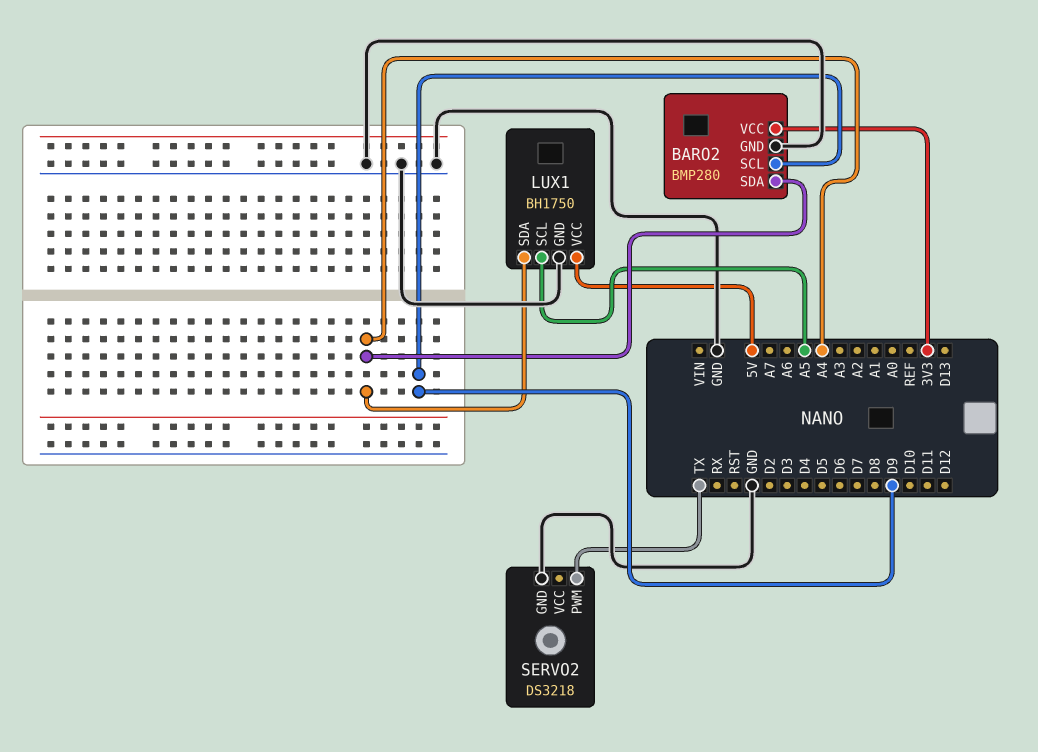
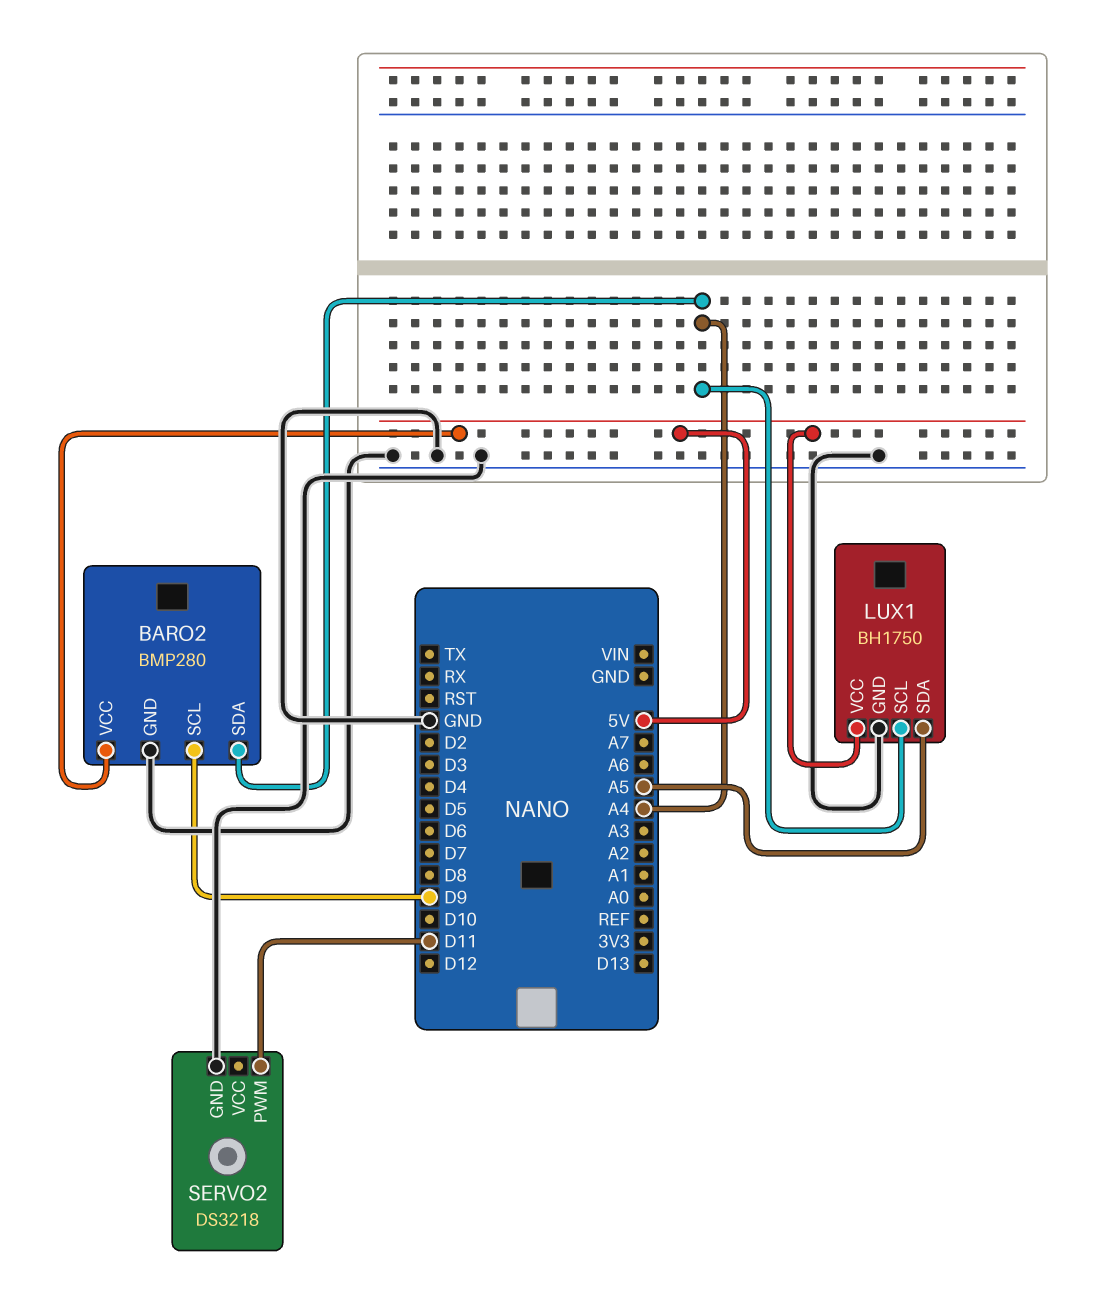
BARO2 pin VCC: 3V3 -> 5V
LUX1 pin SCL: A5 -> A4
LUX1 pin SDA: A4 -> A5
SERVO2 pin PWM: TX -> D11

